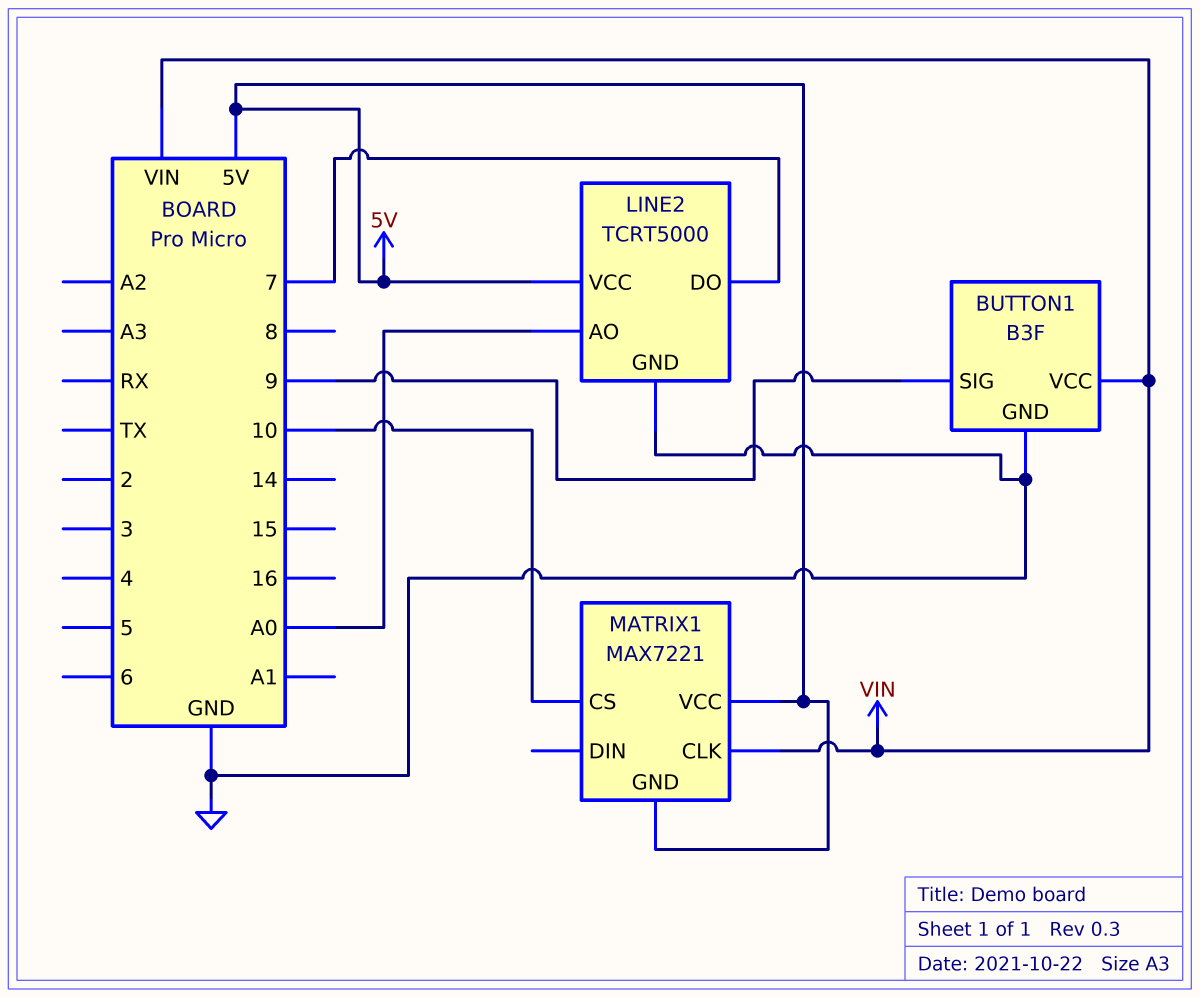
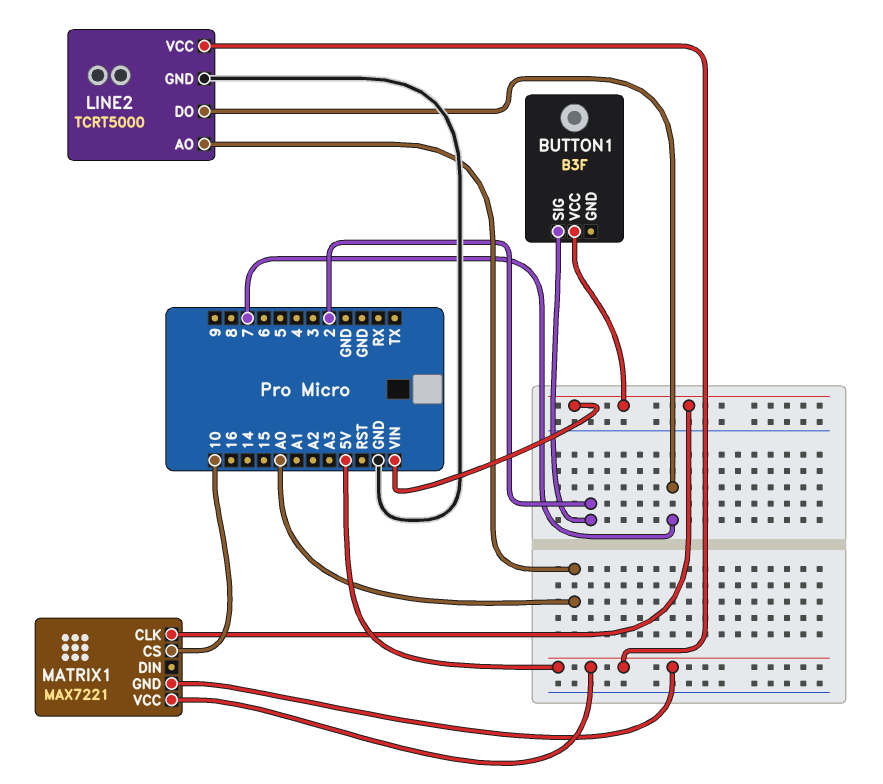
BUTTON1 pin GND: GND -> none
BUTTON1 pin SIG: 9 -> 2

